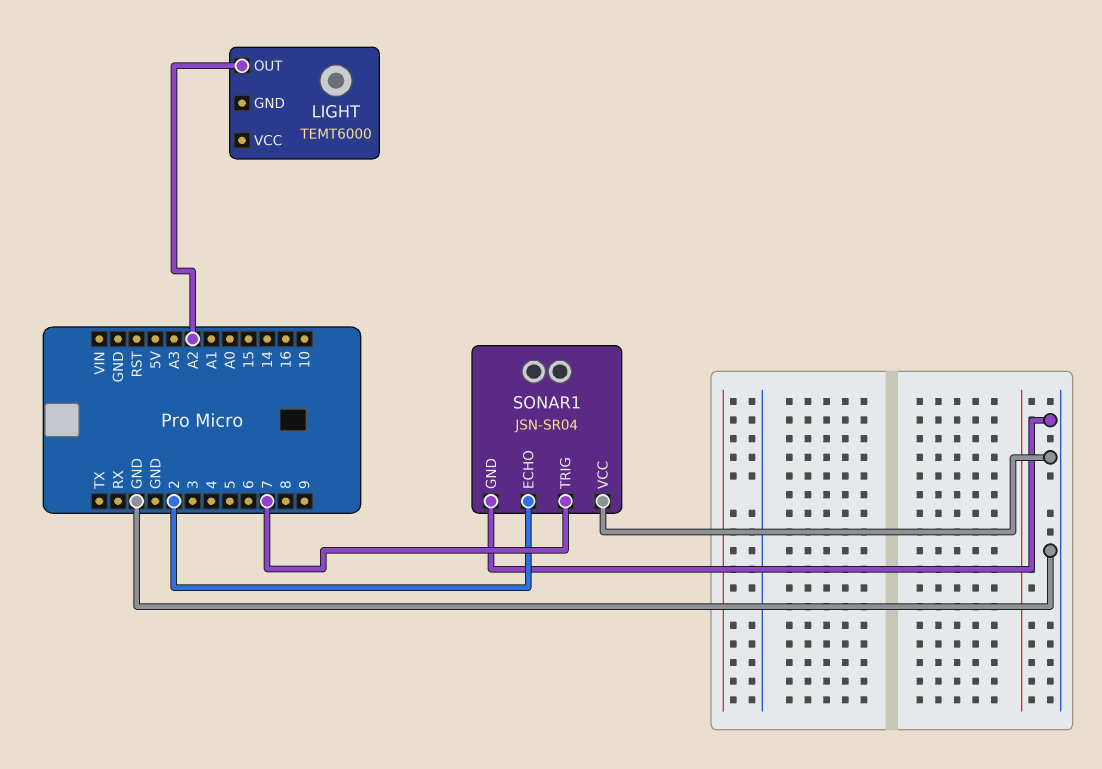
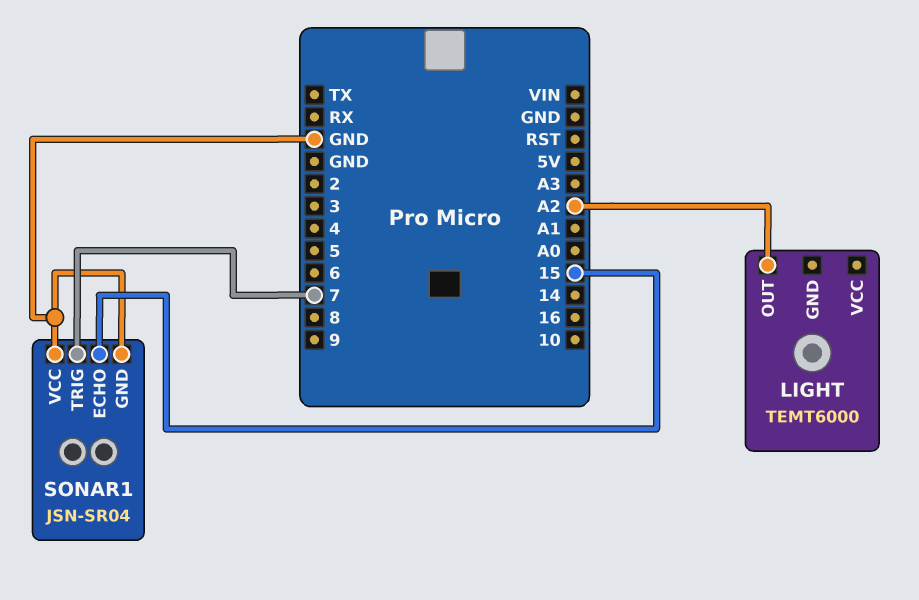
SONAR1 pin ECHO: 2 -> 15

